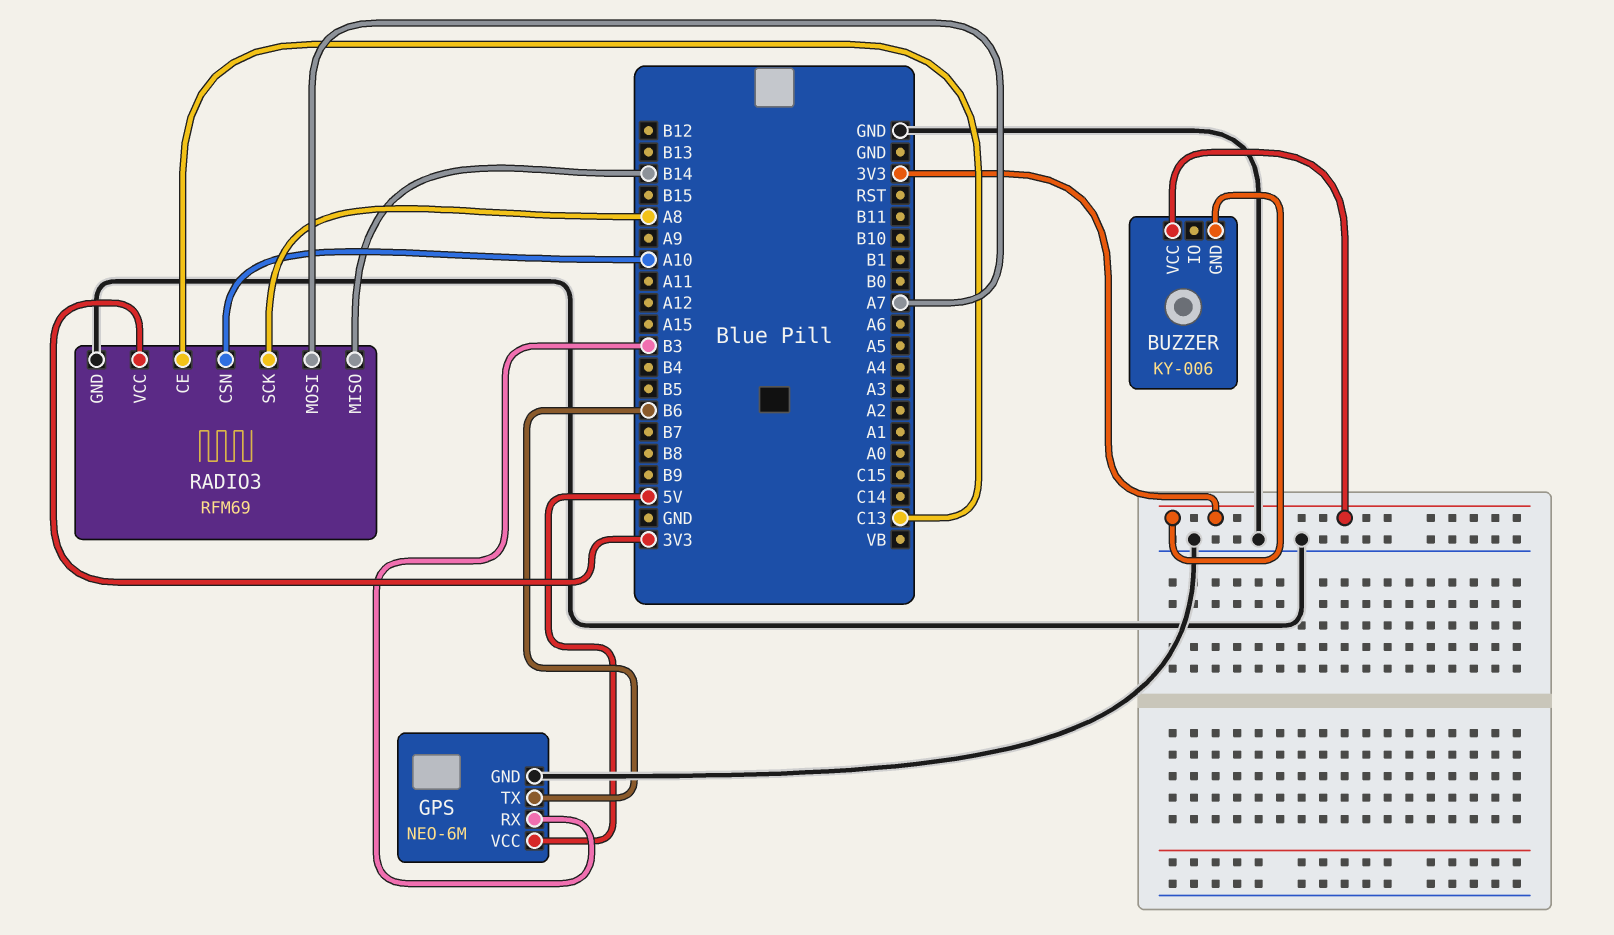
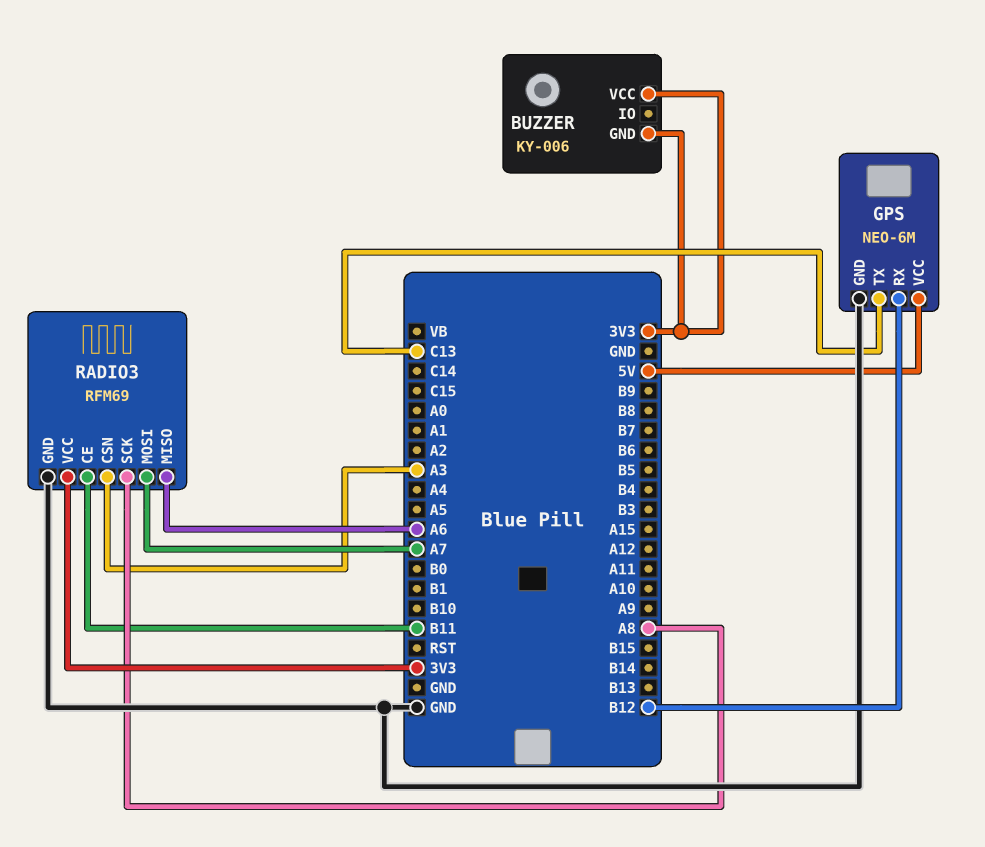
GPS pin RX: B3 -> B12
GPS pin TX: B6 -> C13
RADIO3 pin CE: C13 -> B11
RADIO3 pin CSN: A10 -> A3
RADIO3 pin MISO: B14 -> A6

